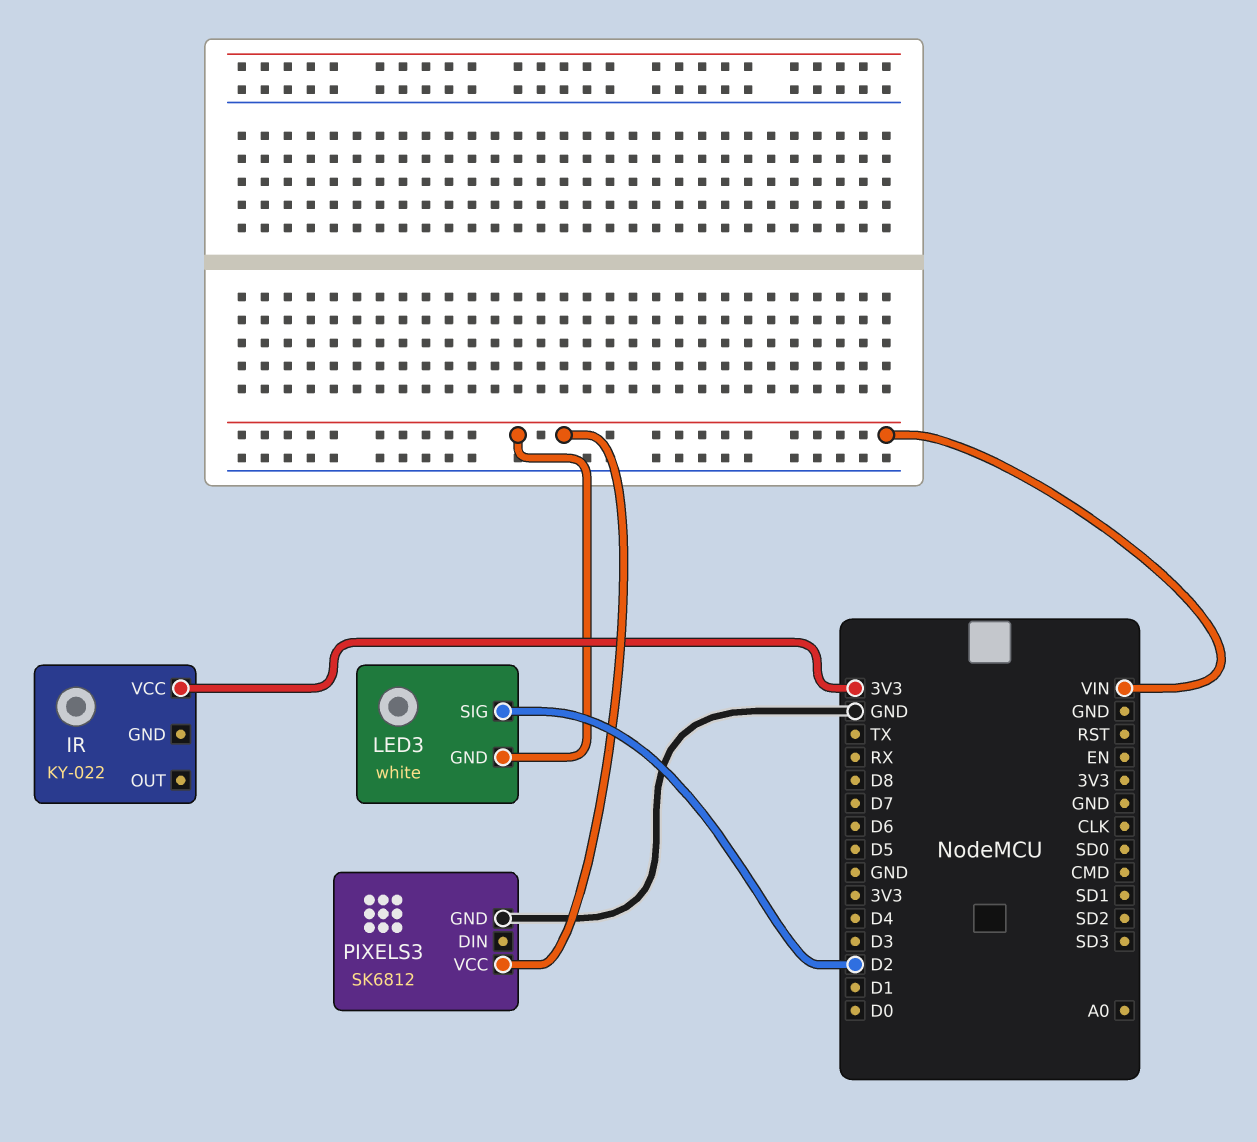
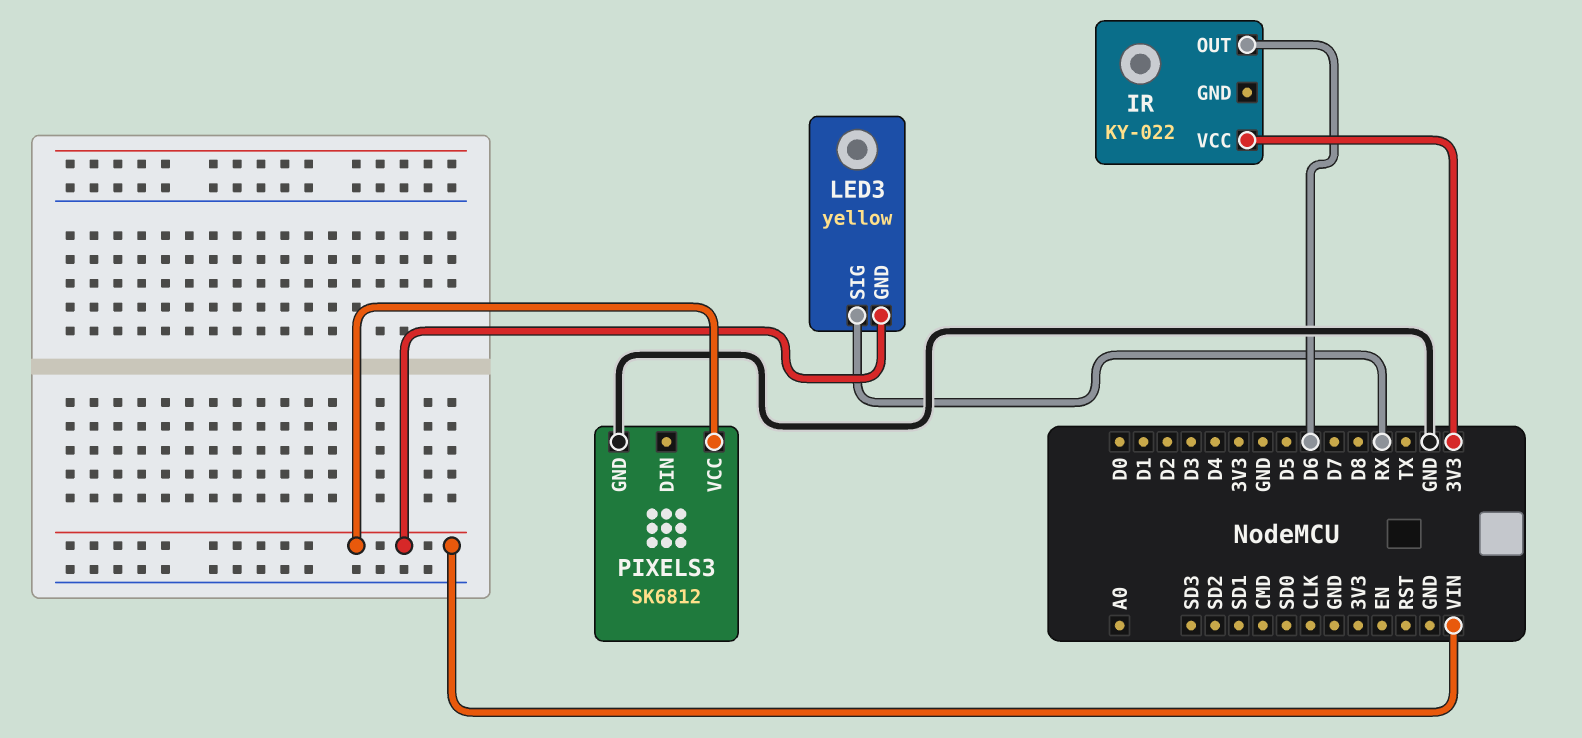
IR pin OUT: none -> D6
LED3: white -> yellow
LED3 pin SIG: D2 -> RX

